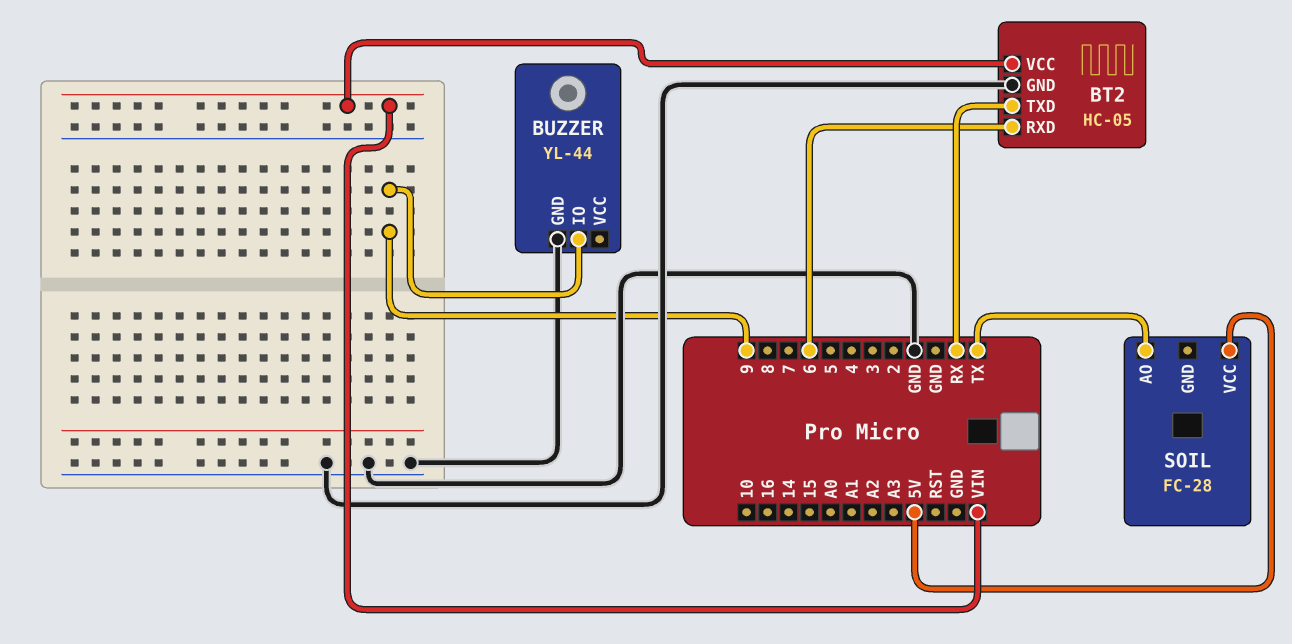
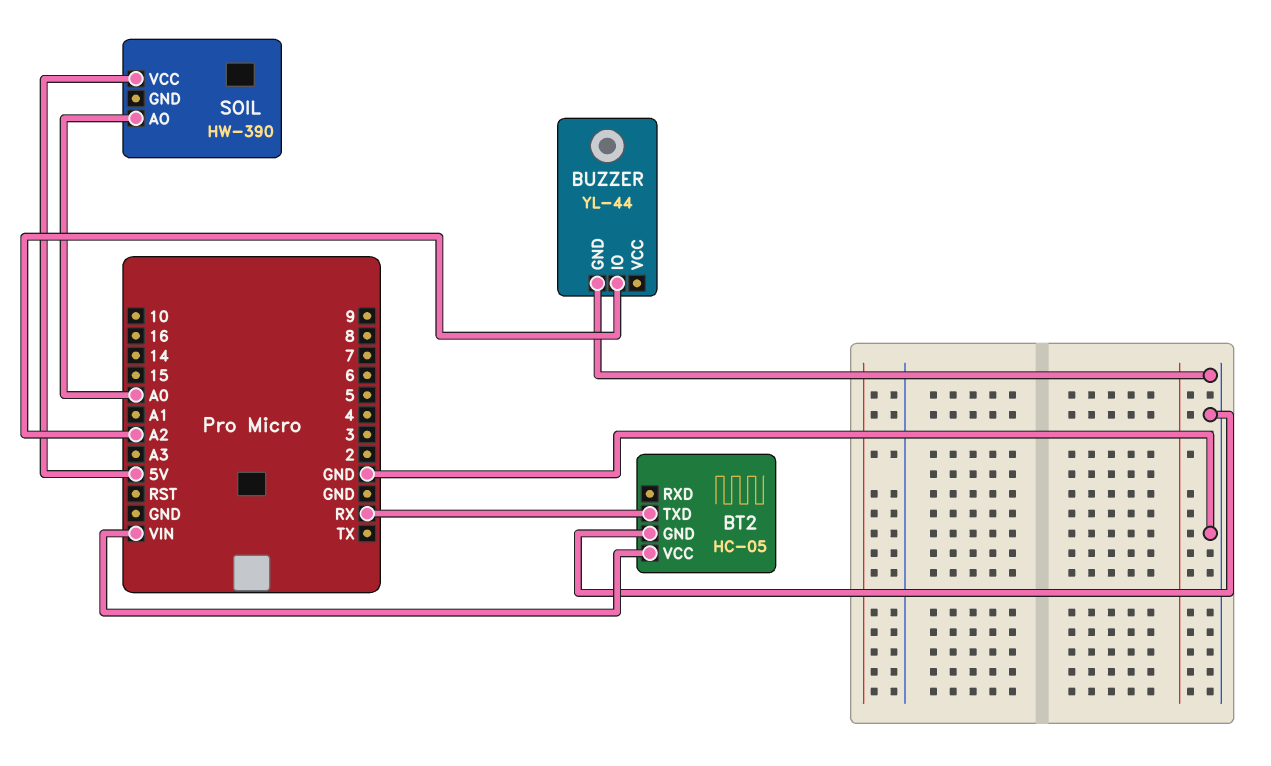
BT2 pin RXD: 6 -> none
BUZZER pin IO: 9 -> A2
SOIL: FC-28 -> HW-390
SOIL pin AO: TX -> A0

